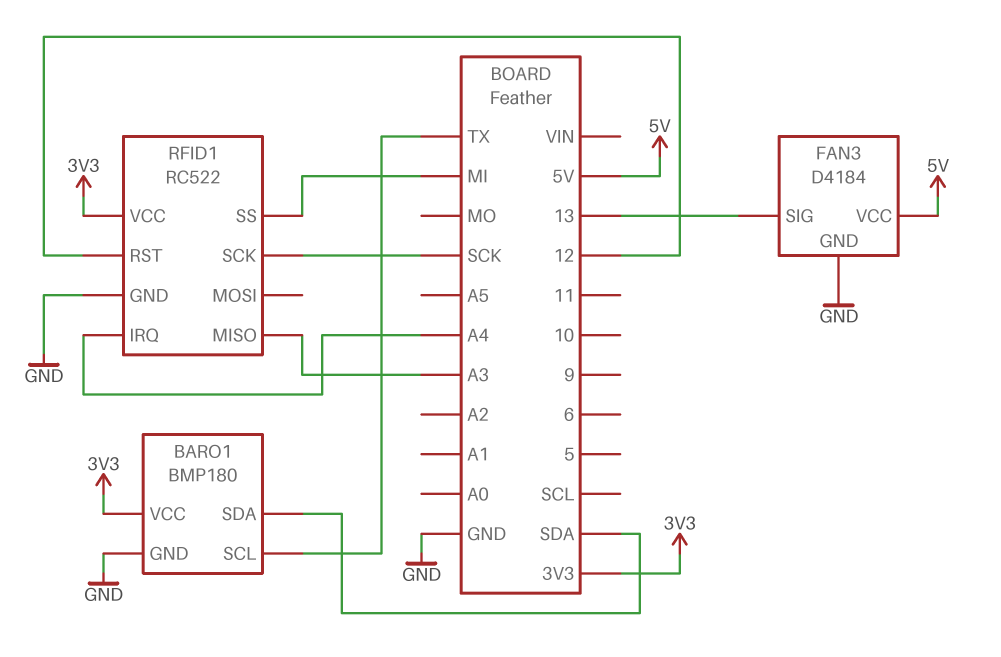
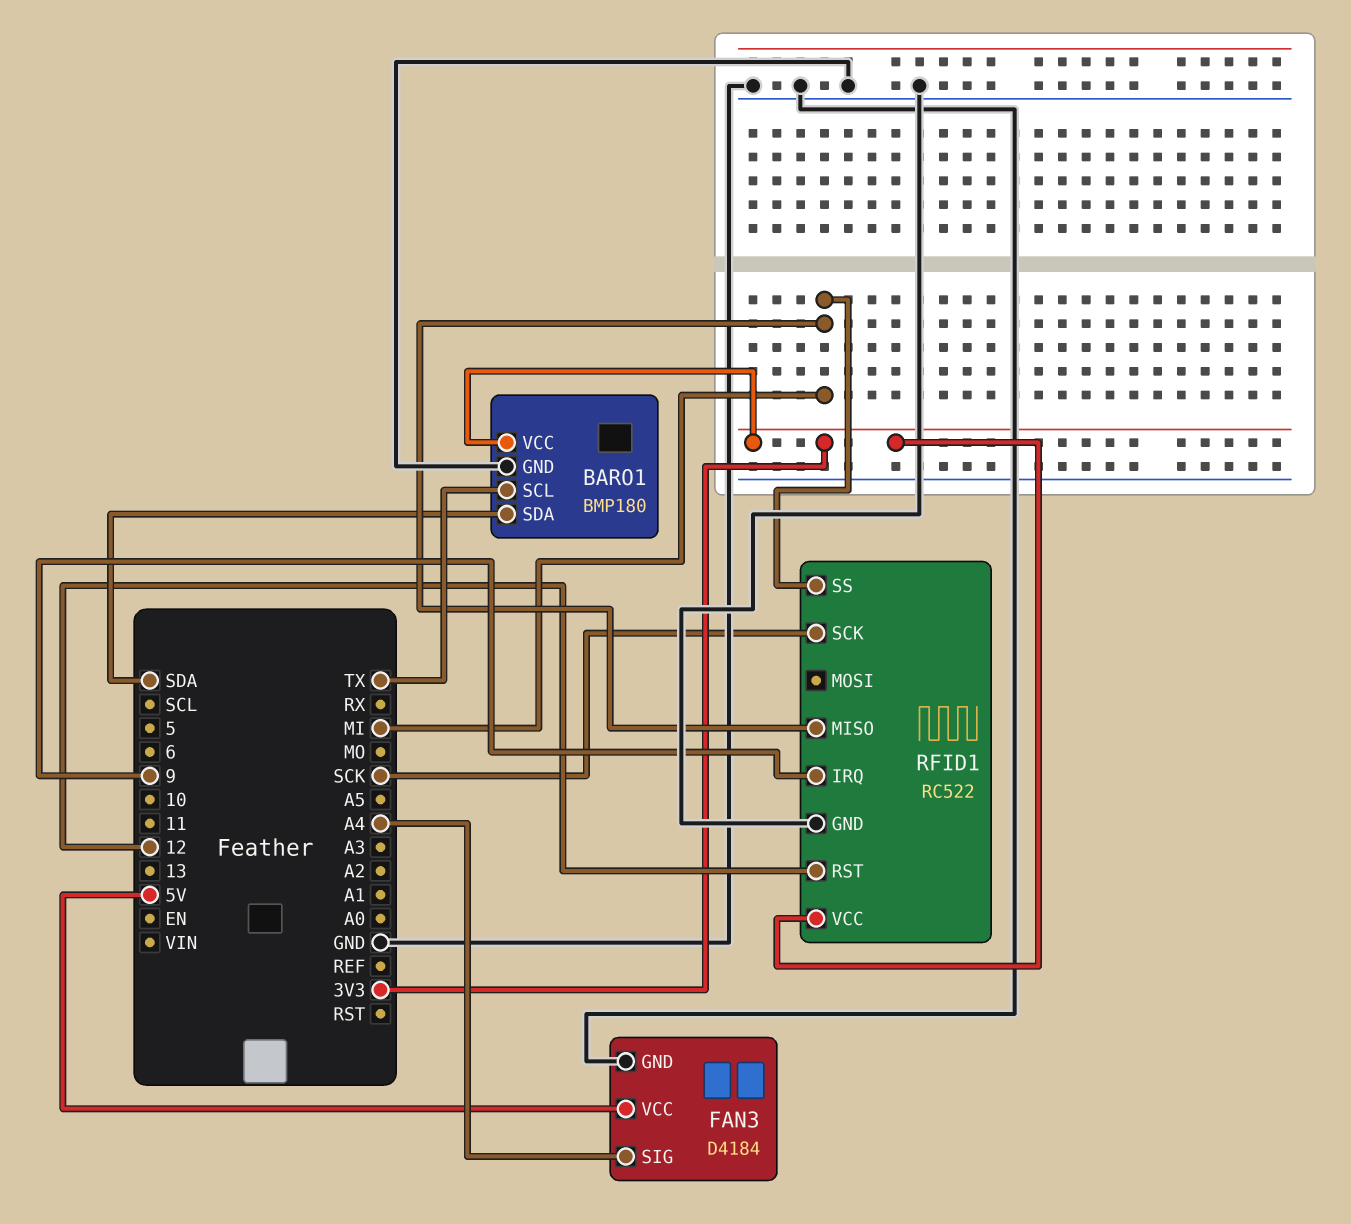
FAN3 pin SIG: 13 -> A4
RFID1 pin IRQ: A4 -> 9
RFID1 pin MISO: A3 -> MI

